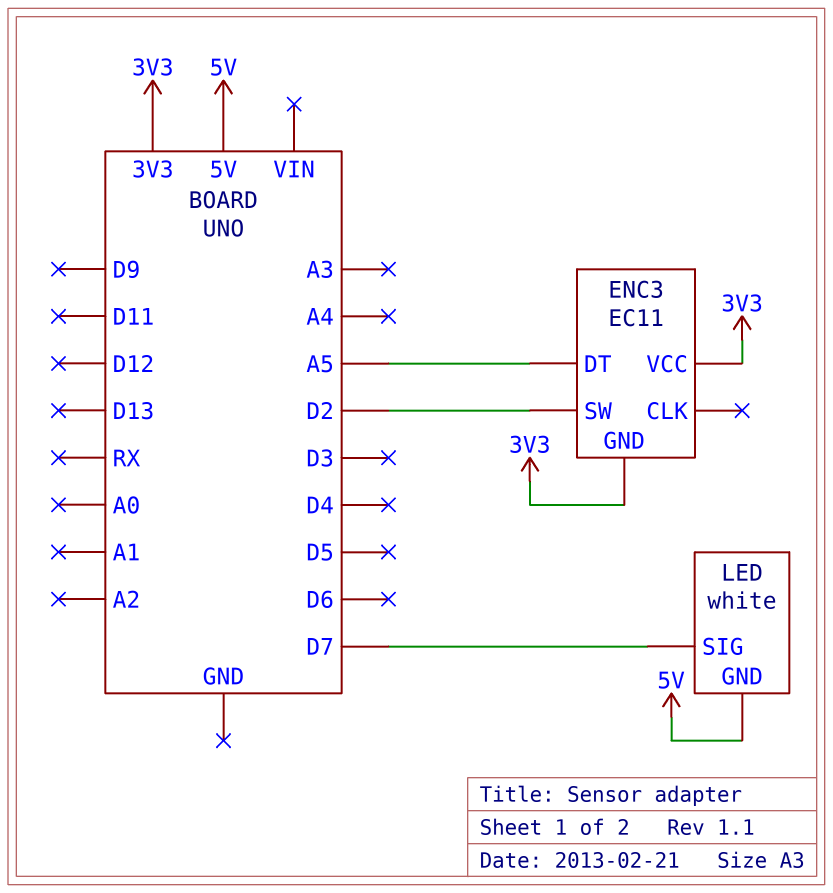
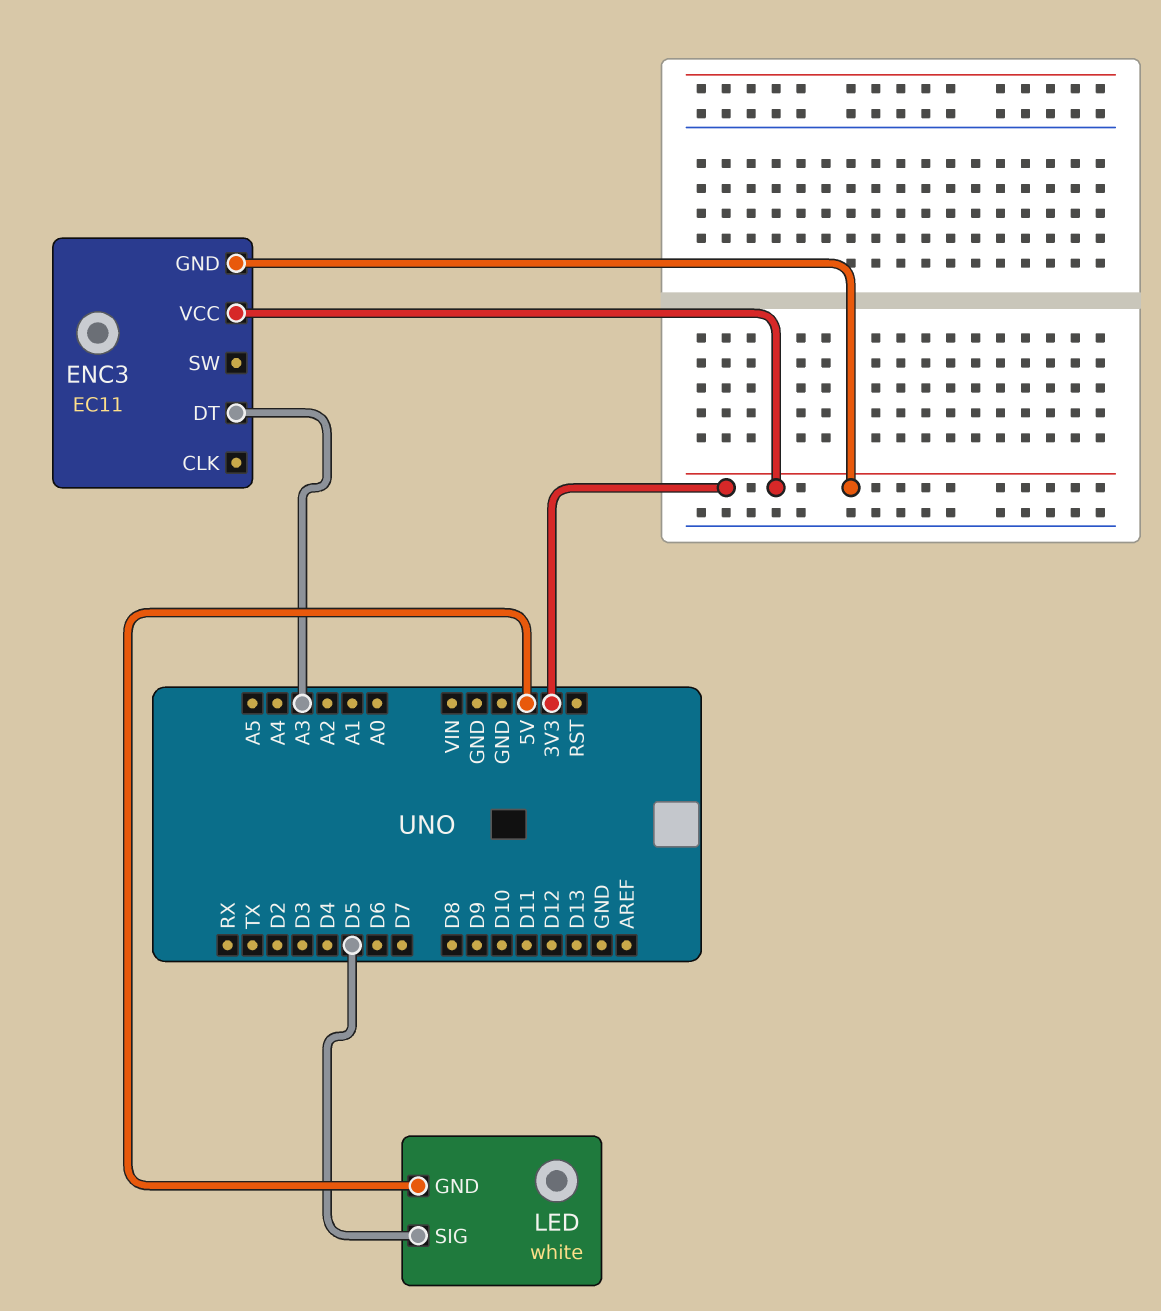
ENC3 pin DT: A5 -> A3
ENC3 pin SW: D2 -> none
LED pin SIG: D7 -> D5

